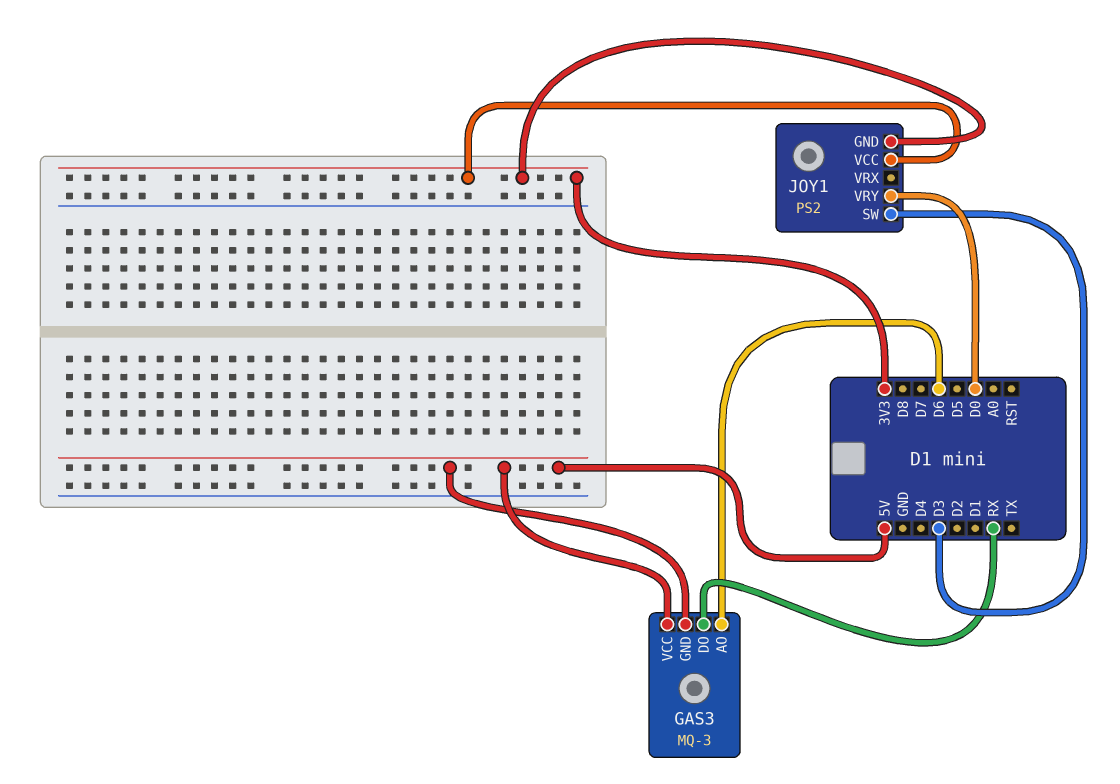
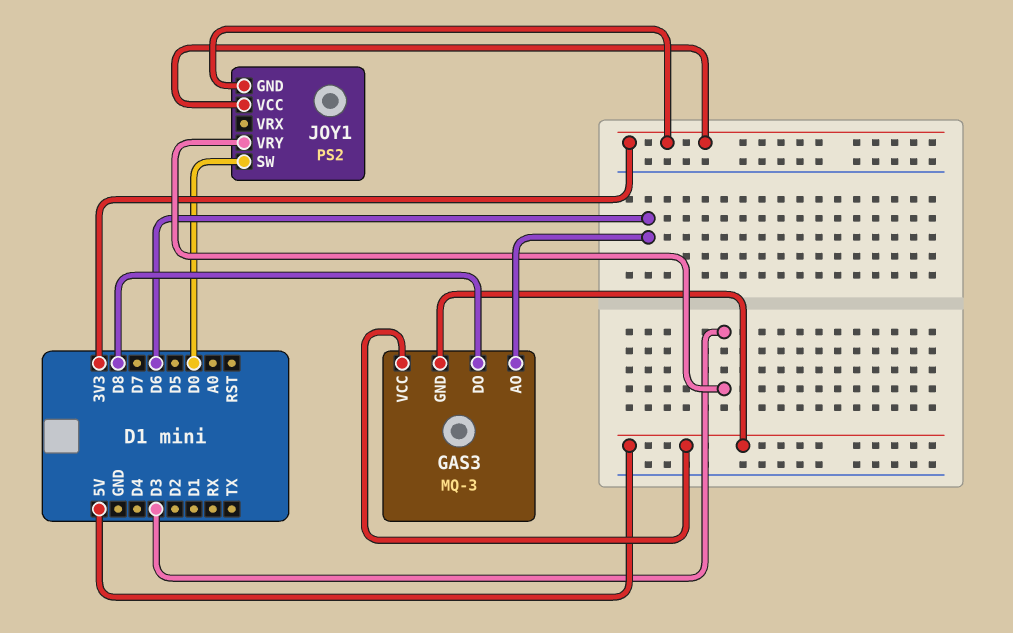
GAS3 pin DO: RX -> D8
JOY1 pin SW: D3 -> D0
JOY1 pin VRY: D0 -> D3

